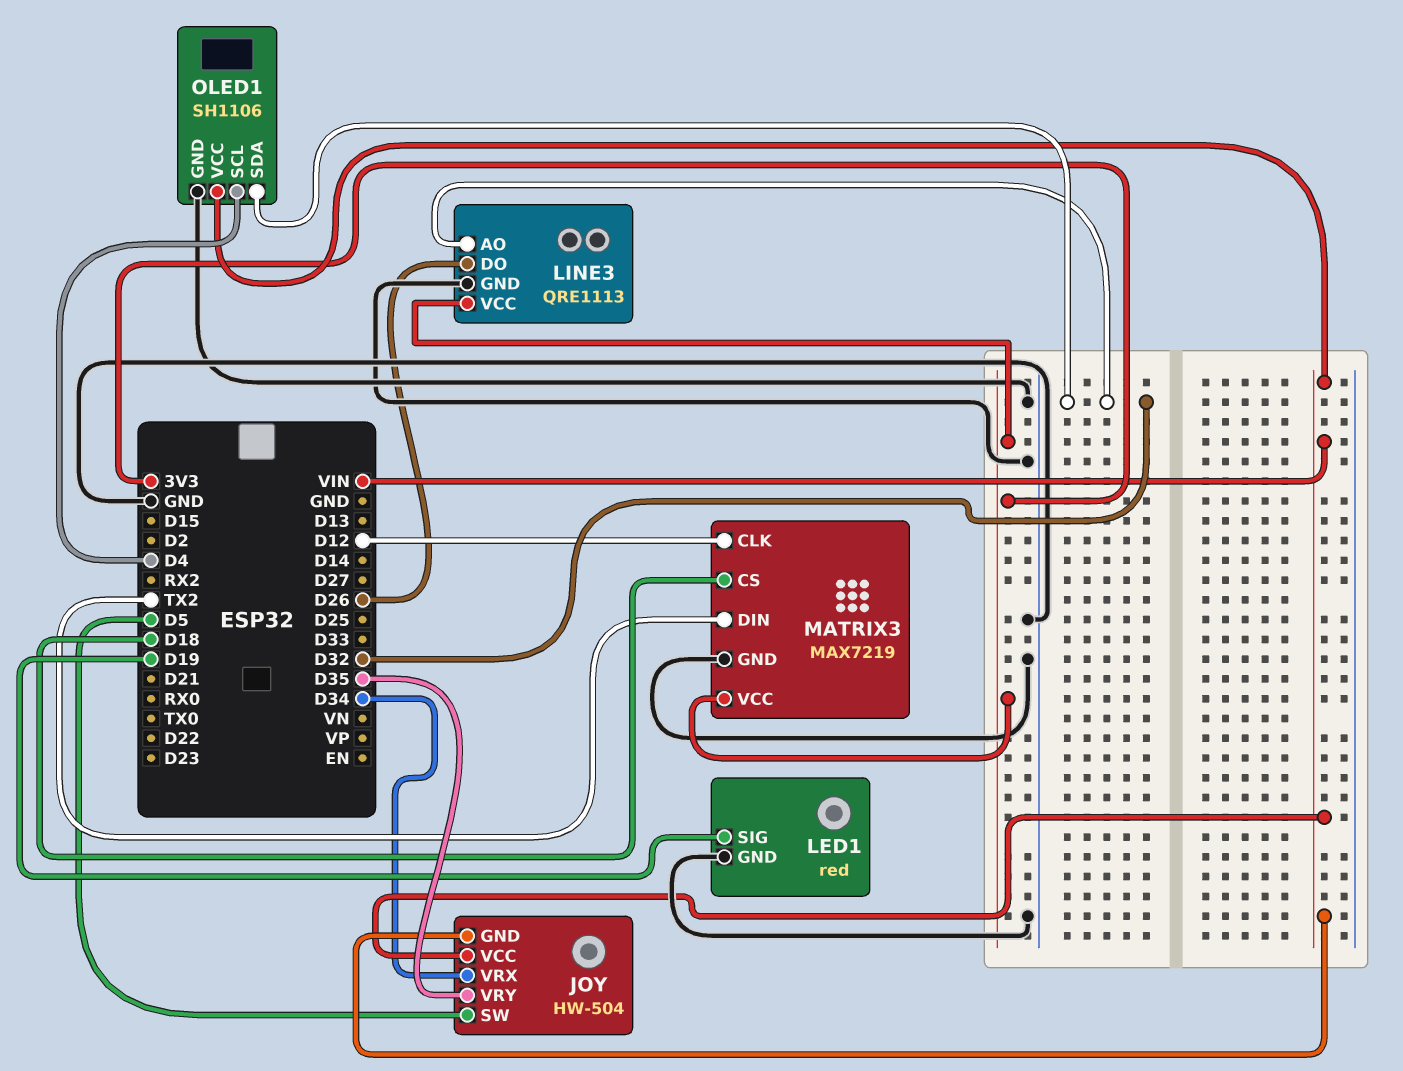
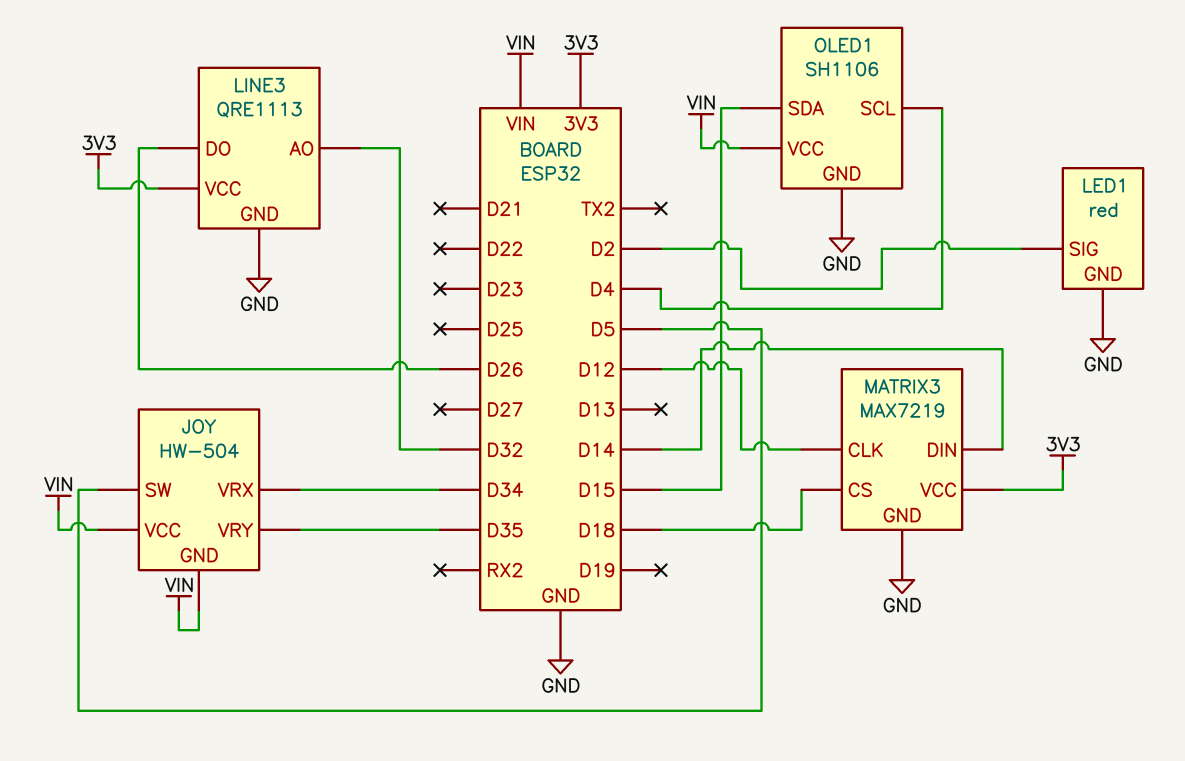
LED1 pin SIG: D19 -> D2
MATRIX3 pin DIN: TX2 -> D14
OLED1 pin SDA: D32 -> D15

